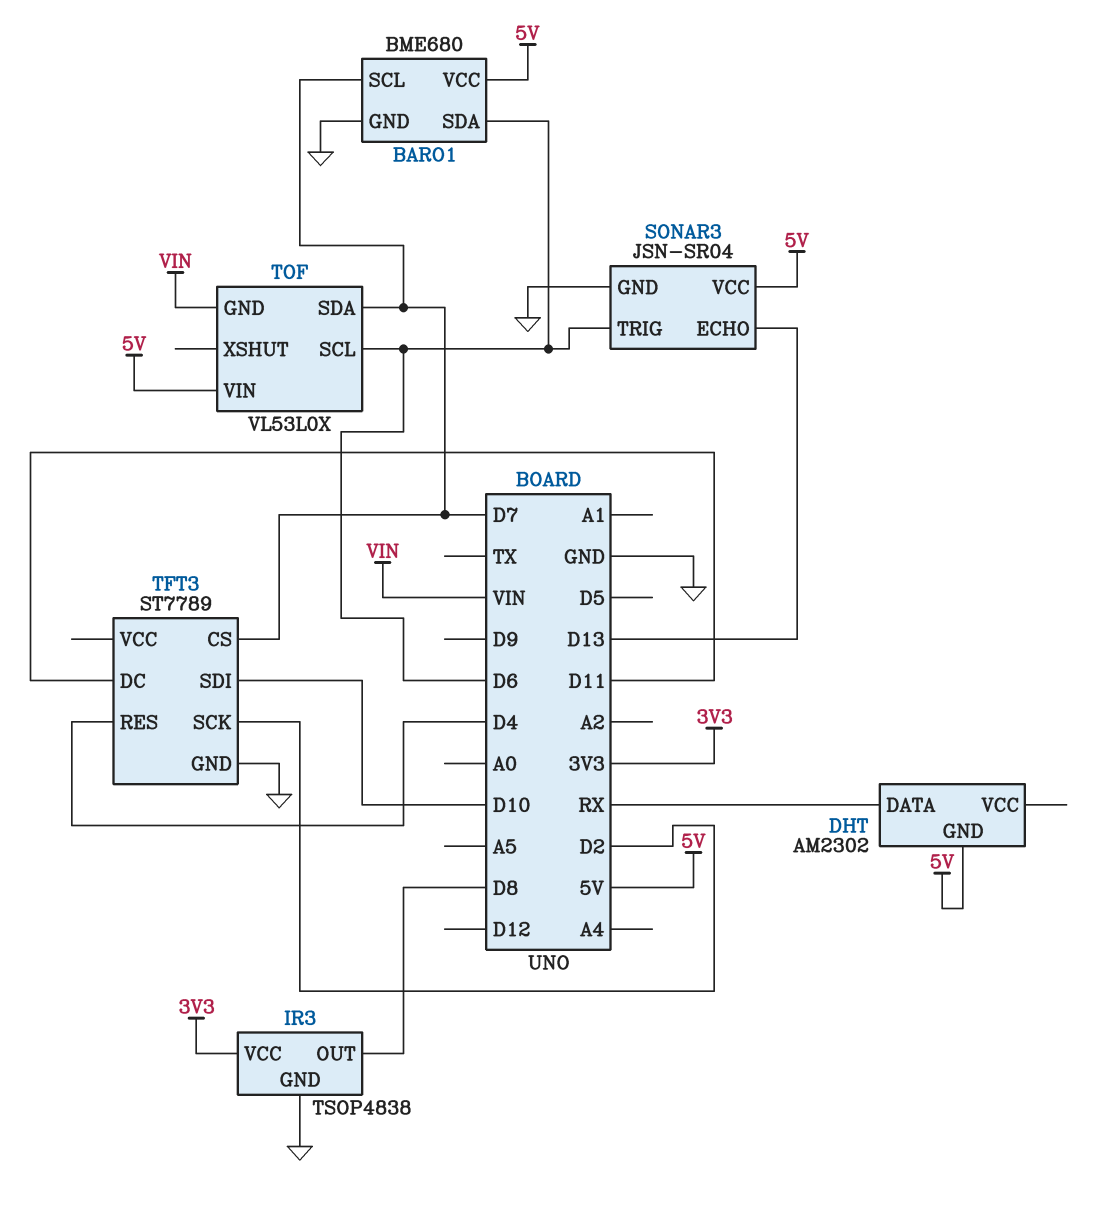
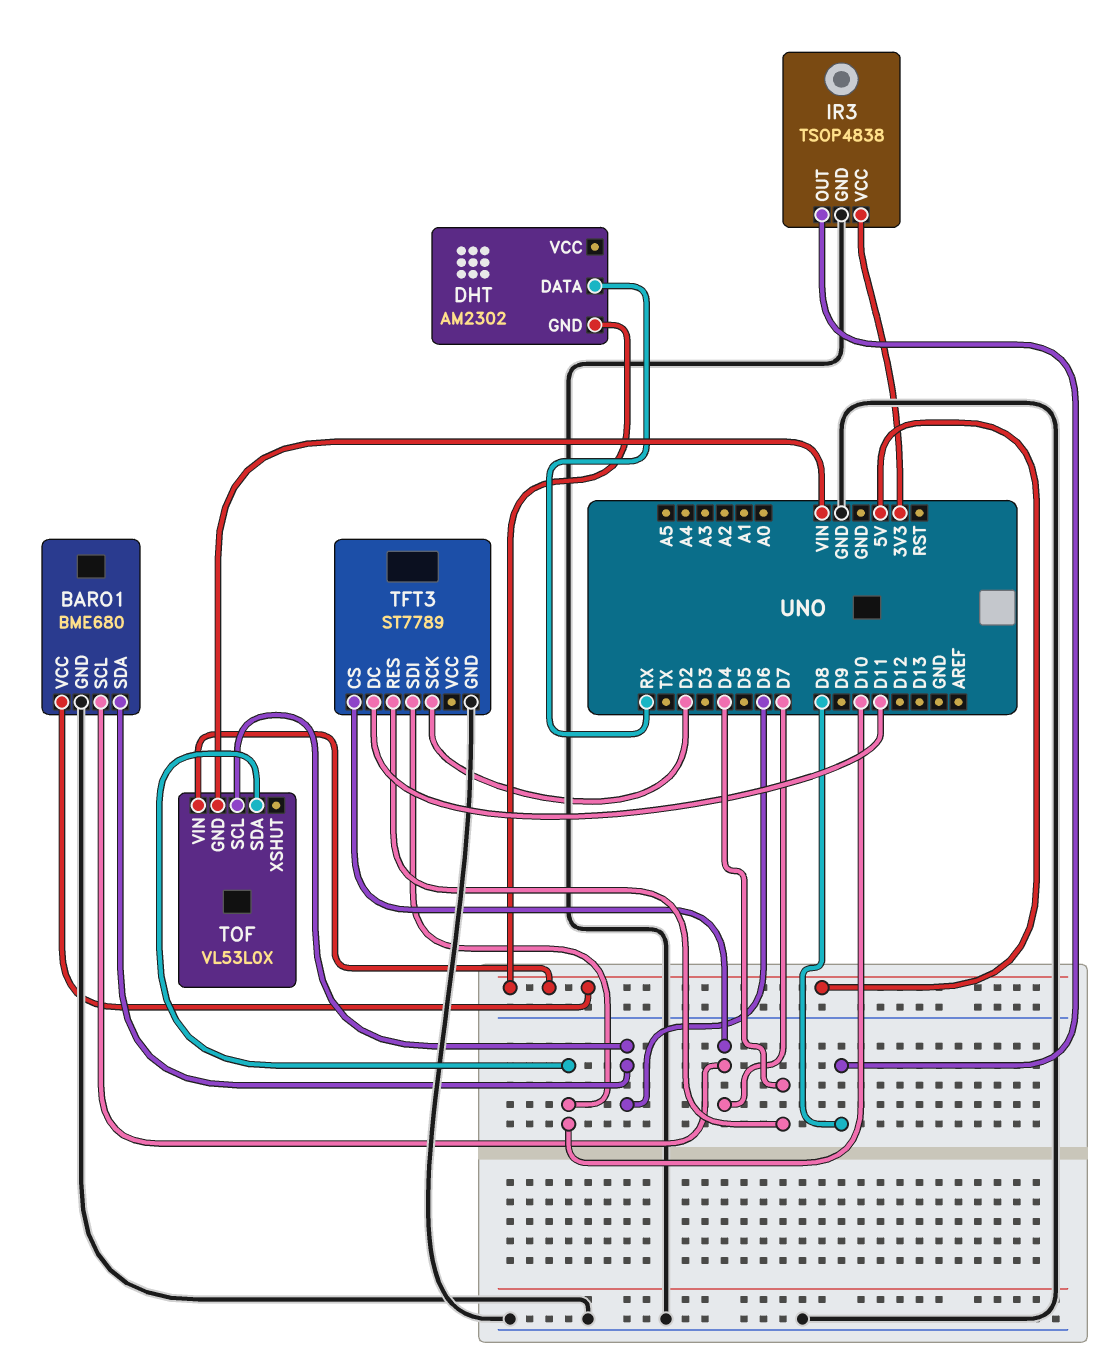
SONAR3: JSN-SR04 -> none
SONAR3 pin ECHO: D13 -> none
SONAR3 pin GND: GND -> none
SONAR3 pin TRIG: D6 -> none
SONAR3 pin VCC: 5V -> none
TOF pin SDA: D7 -> D10

